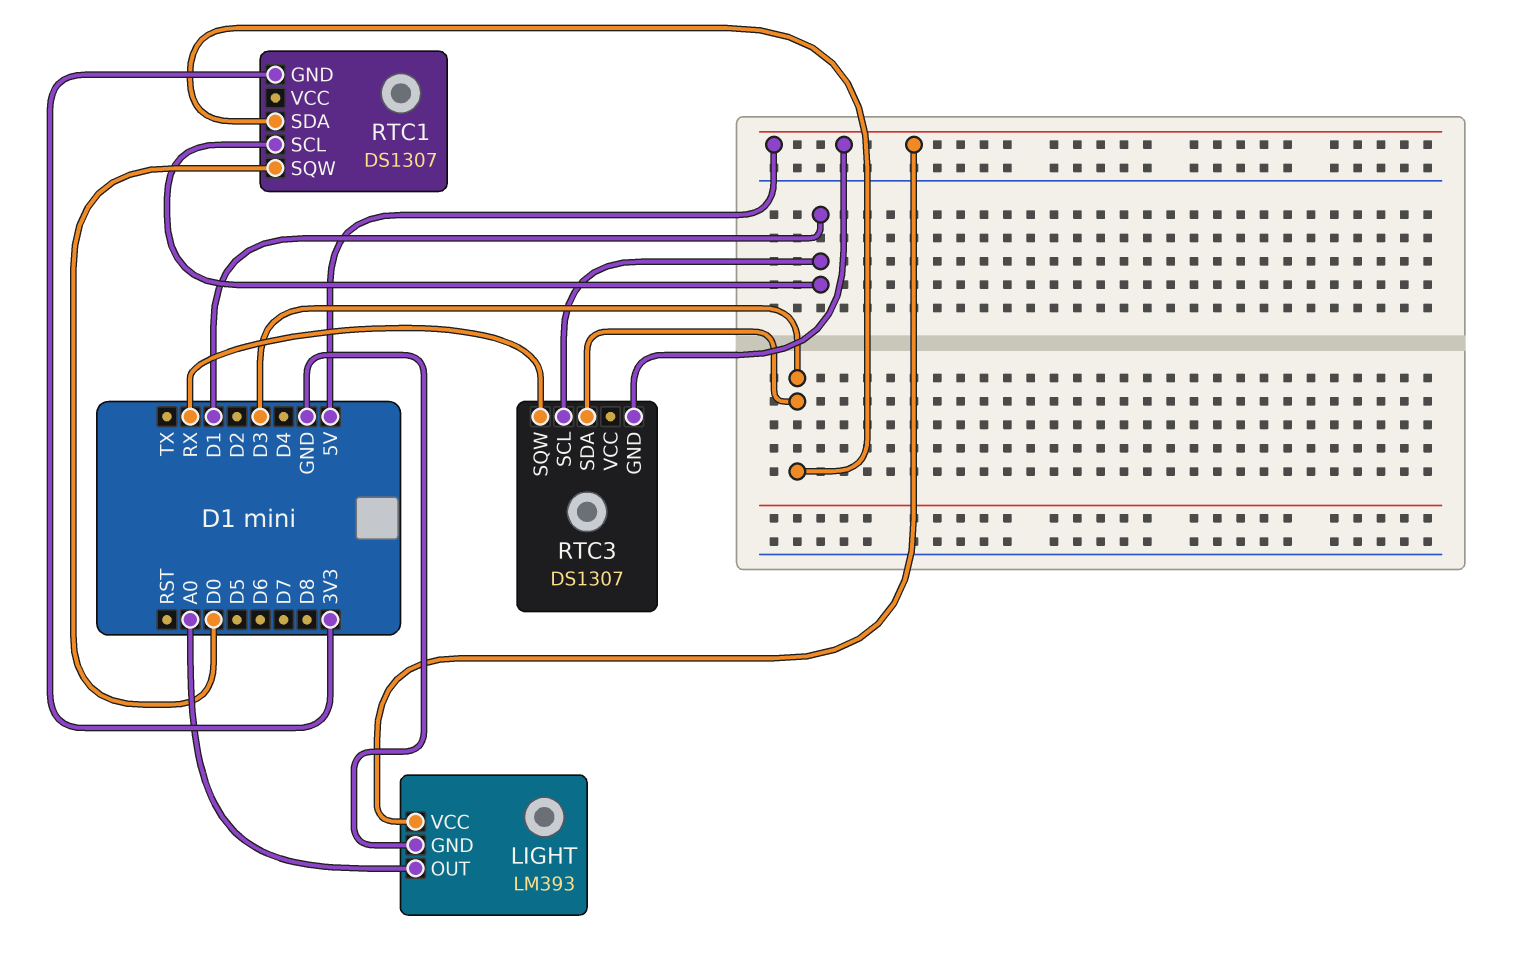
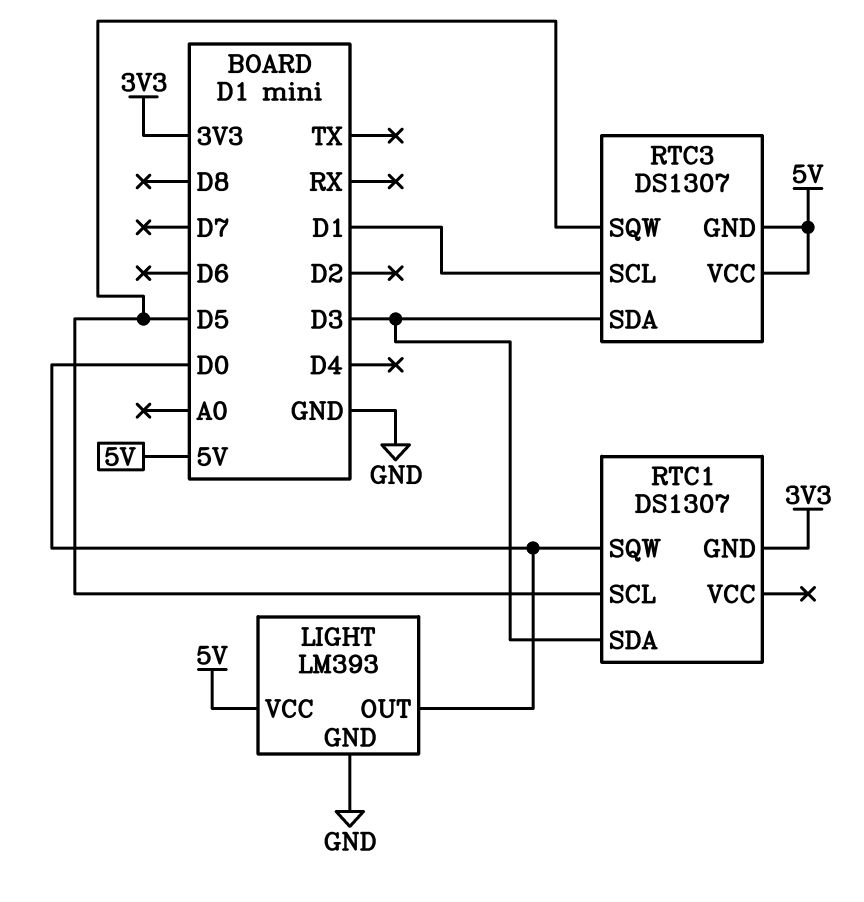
LIGHT pin OUT: A0 -> D0
RTC1 pin SCL: D1 -> D5
RTC3 pin SQW: RX -> D5
RTC3 pin VCC: none -> 5V

